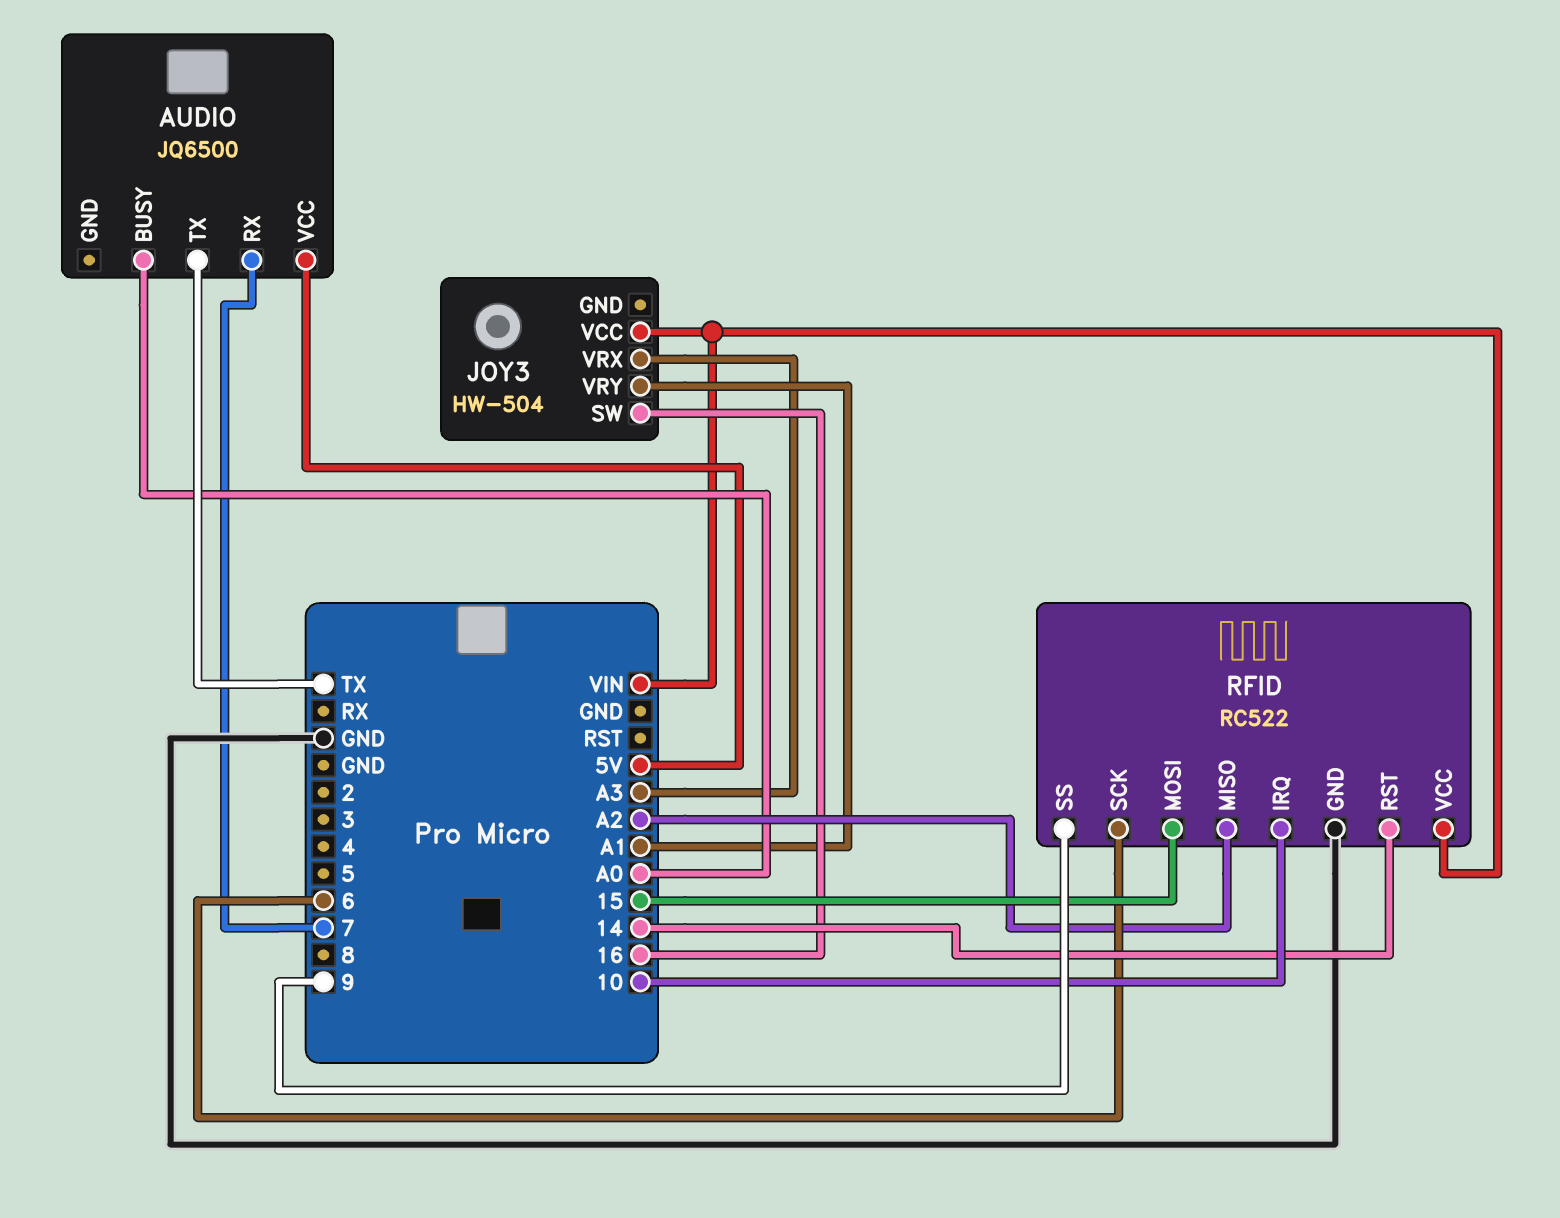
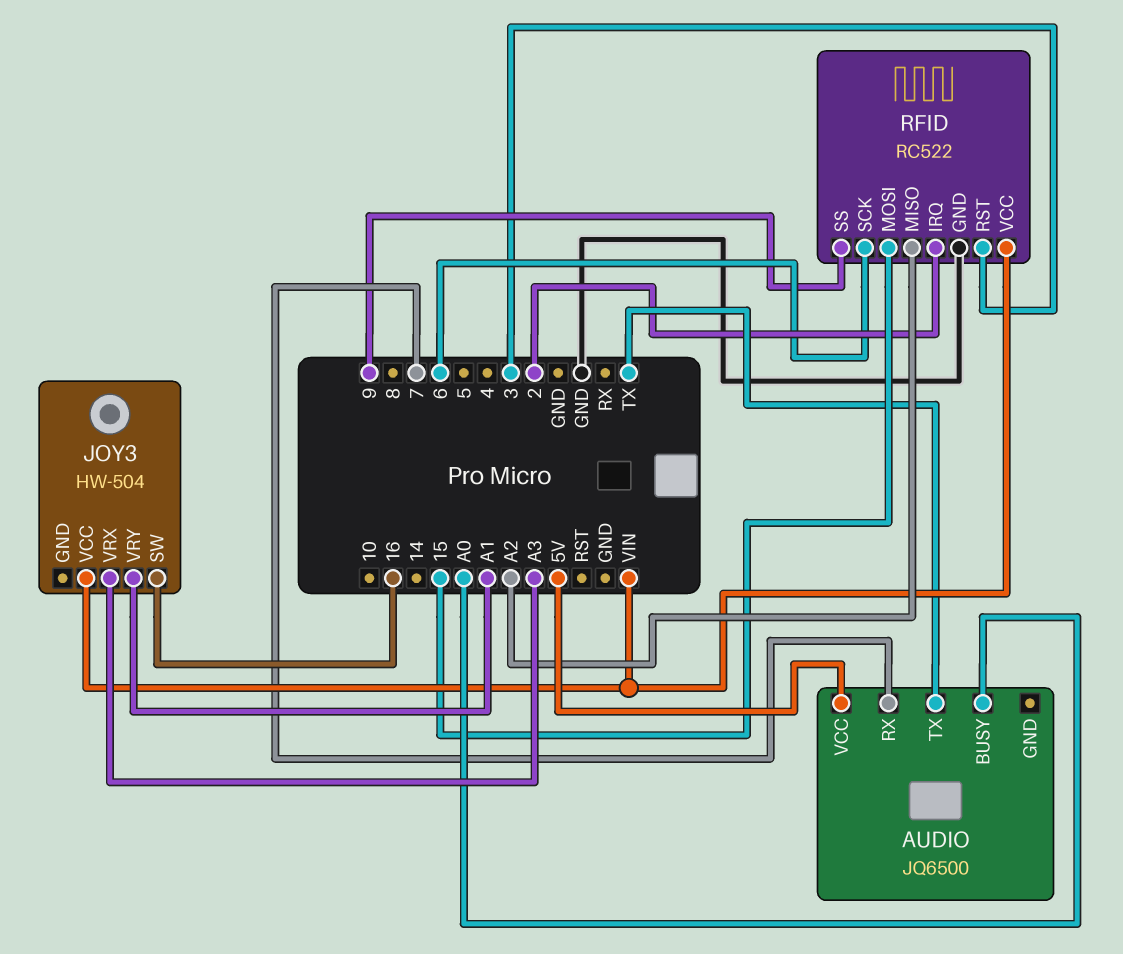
RFID pin IRQ: 10 -> 2
RFID pin RST: 14 -> 3

